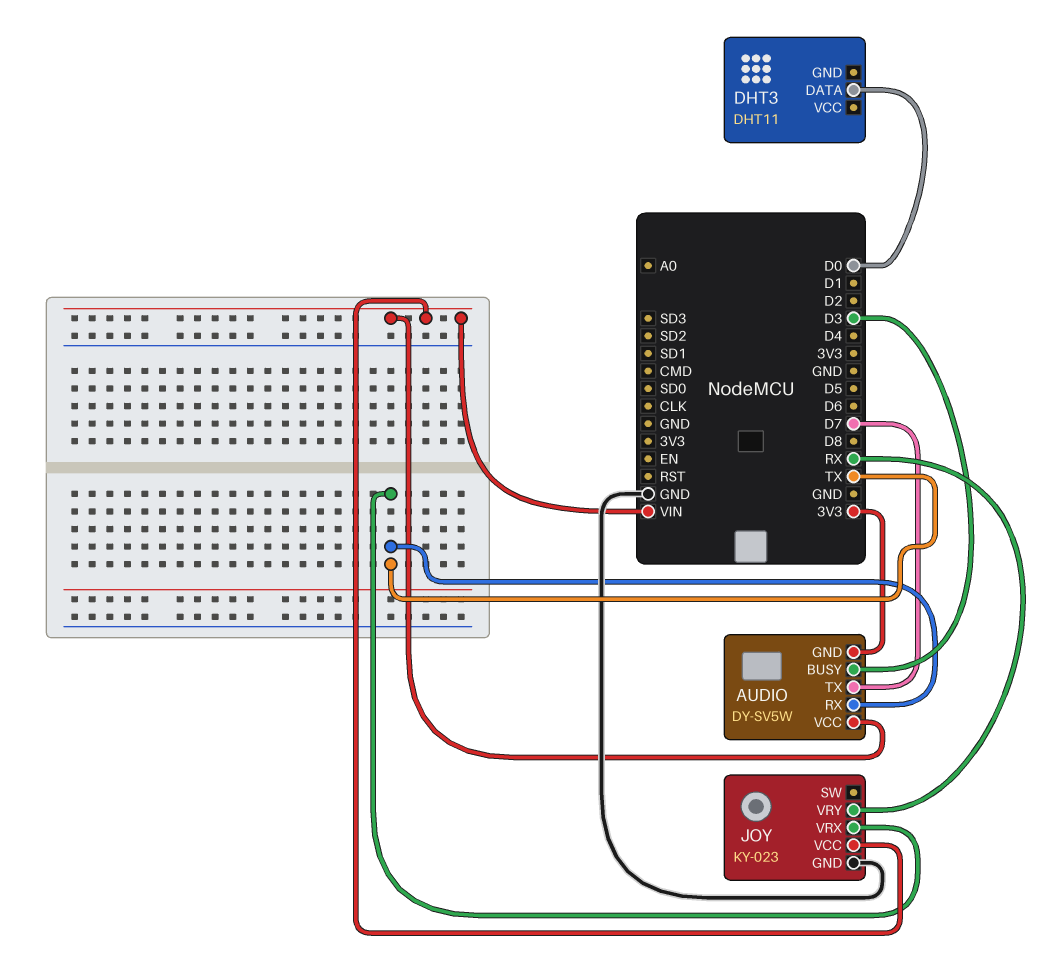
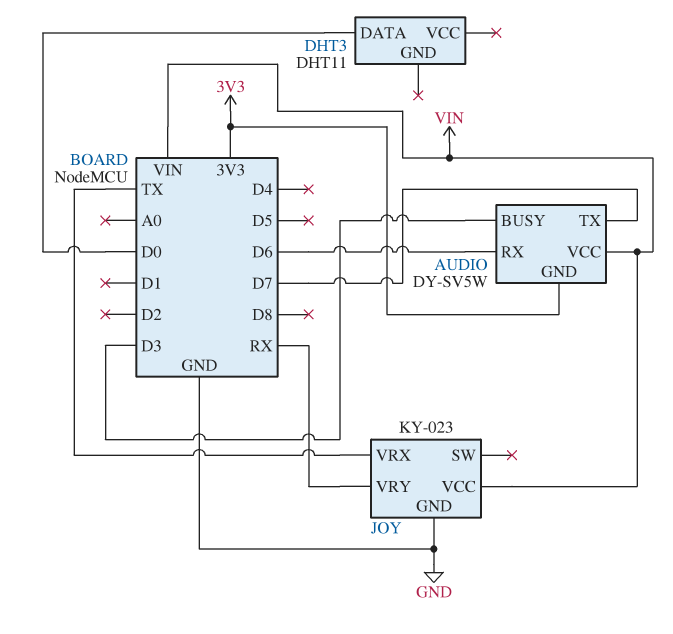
AUDIO pin RX: TX -> D6

